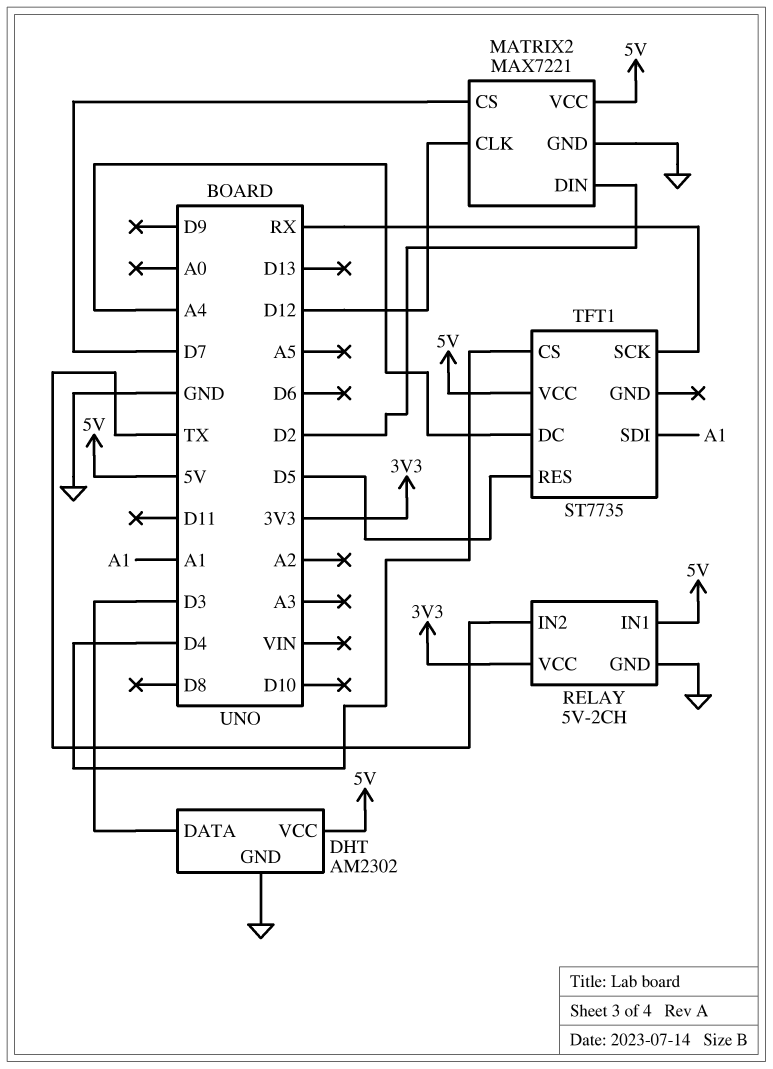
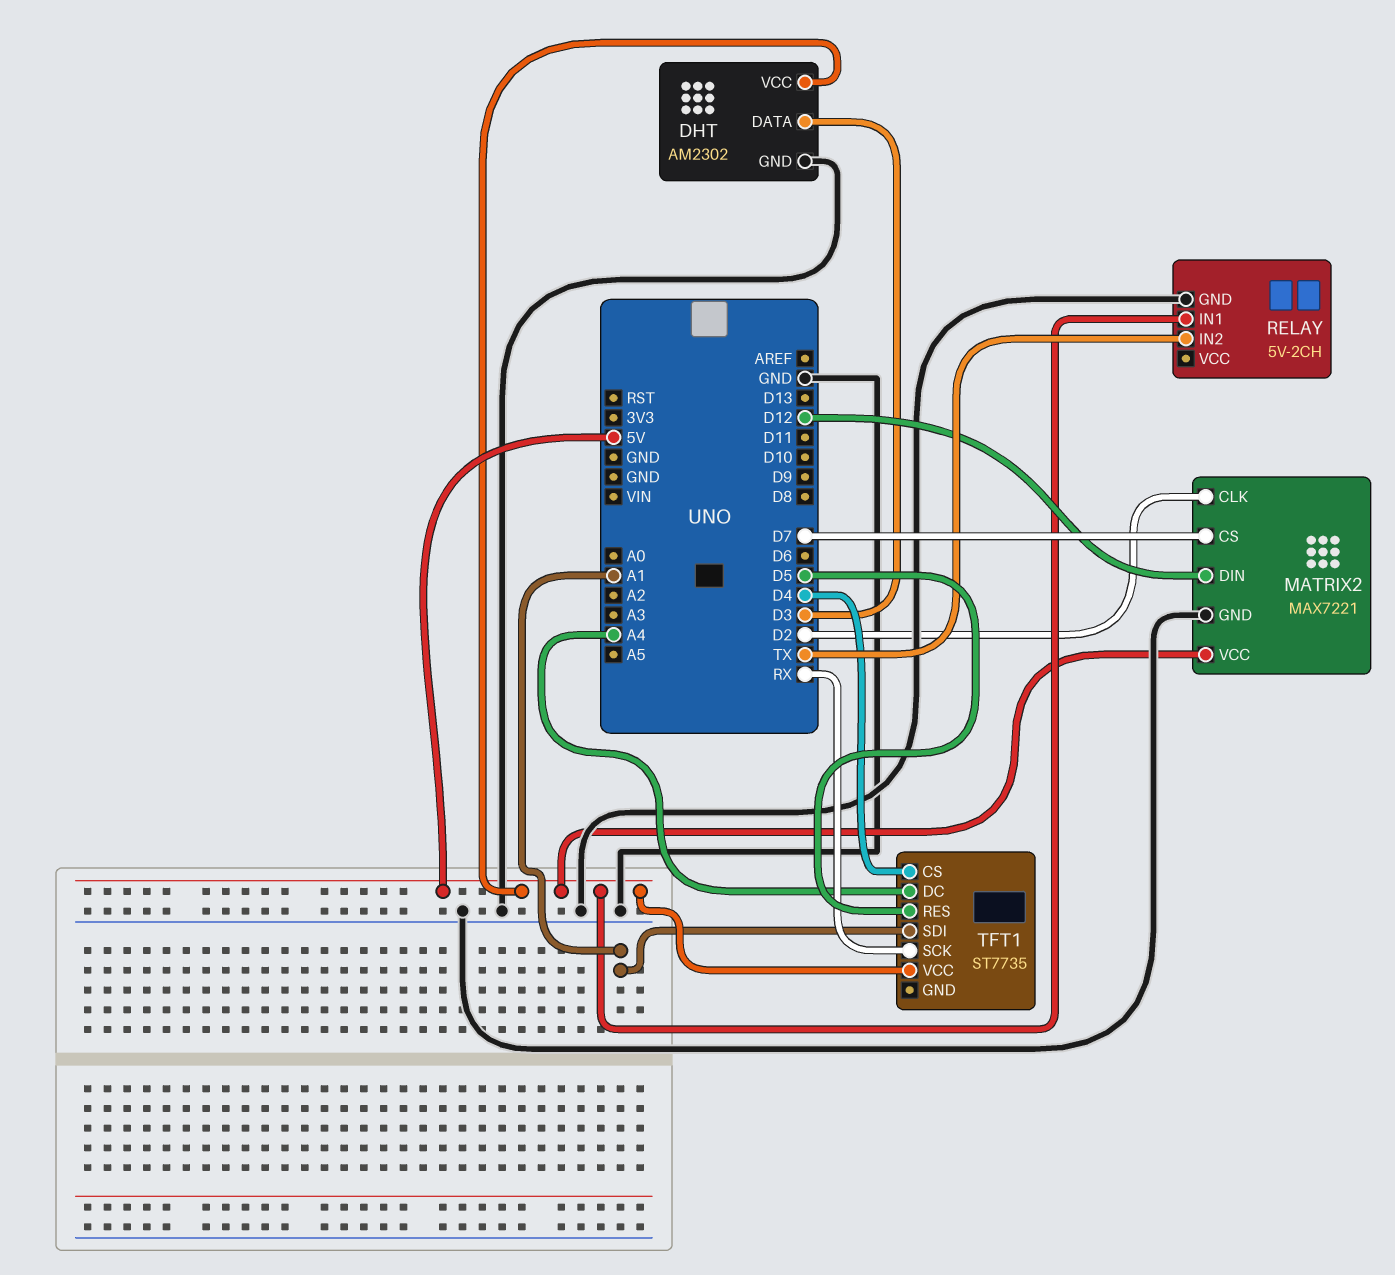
MATRIX2 pin CLK: D12 -> D2
MATRIX2 pin DIN: D2 -> D12
RELAY pin VCC: 3V3 -> none

